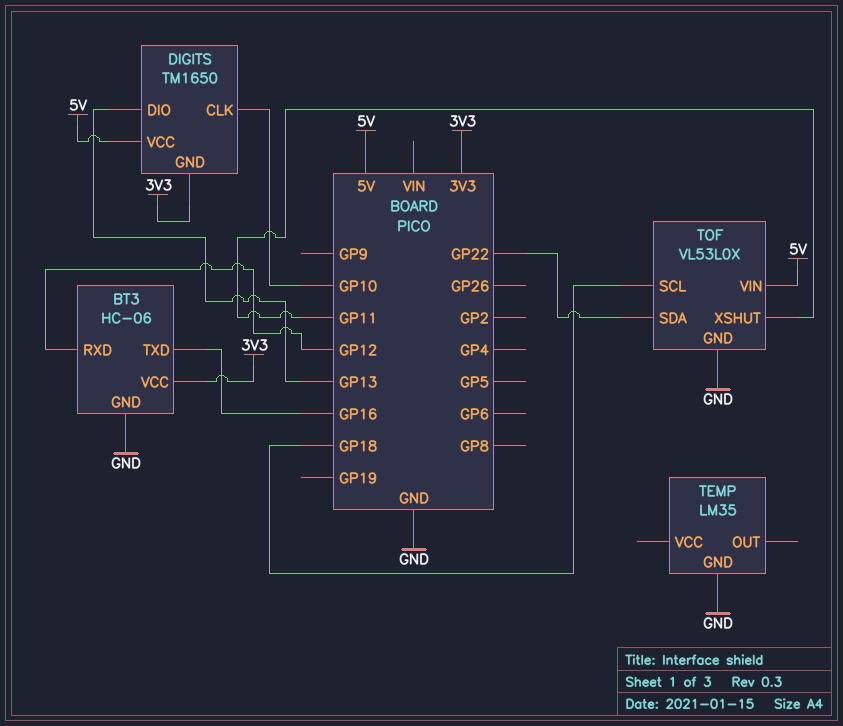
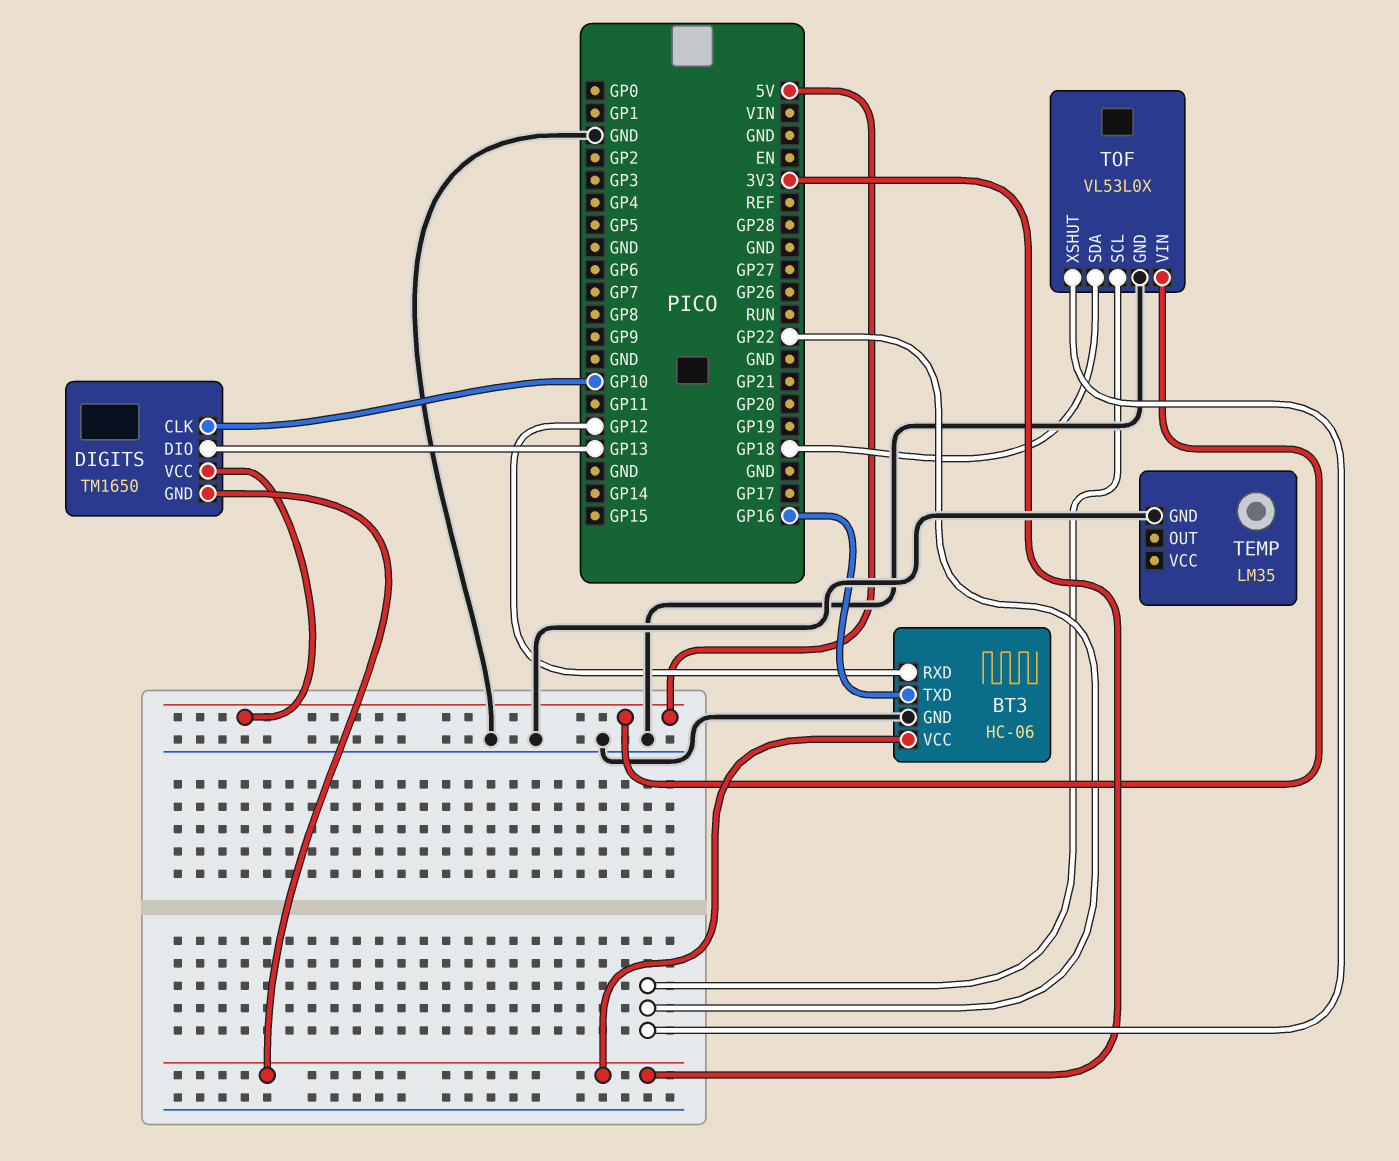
TOF pin SCL: GP18 -> GP22
TOF pin SDA: GP22 -> GP18
TOF pin XSHUT: GP11 -> GP22

